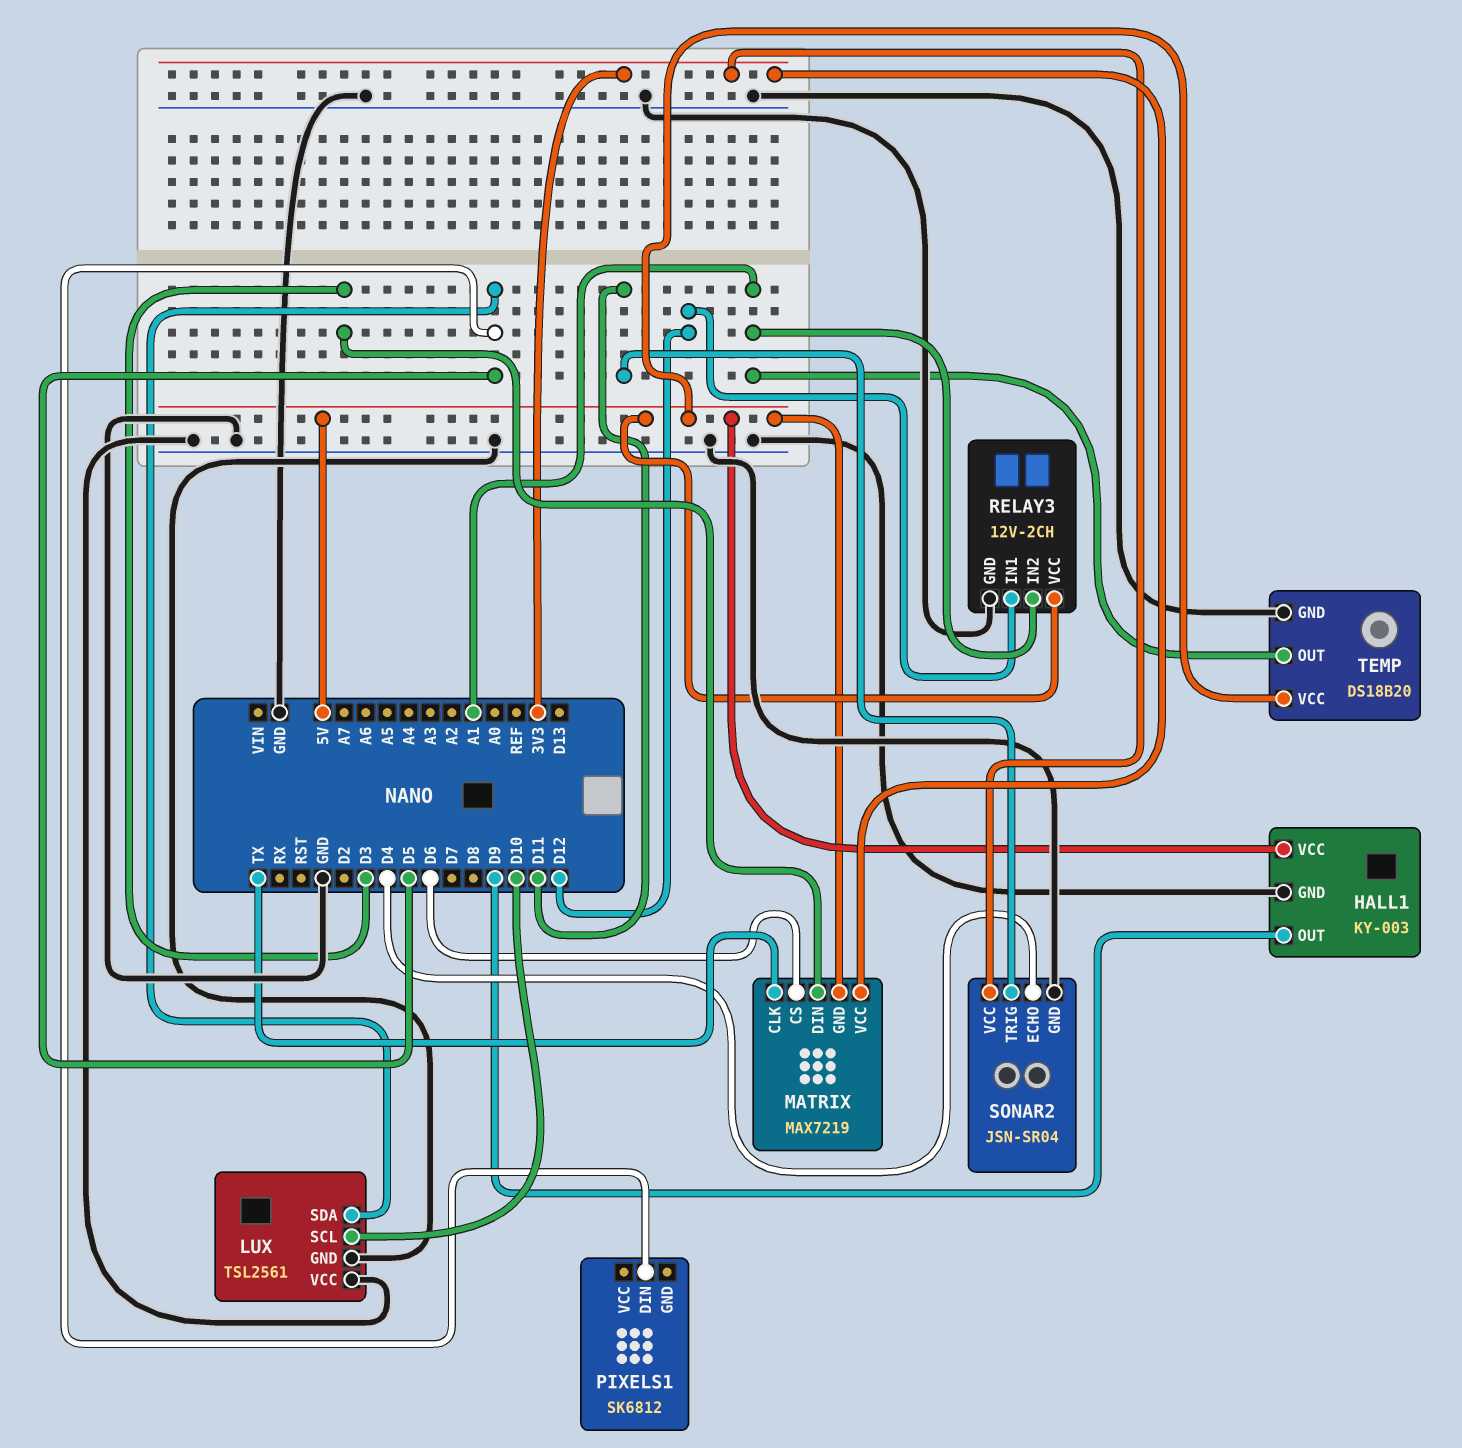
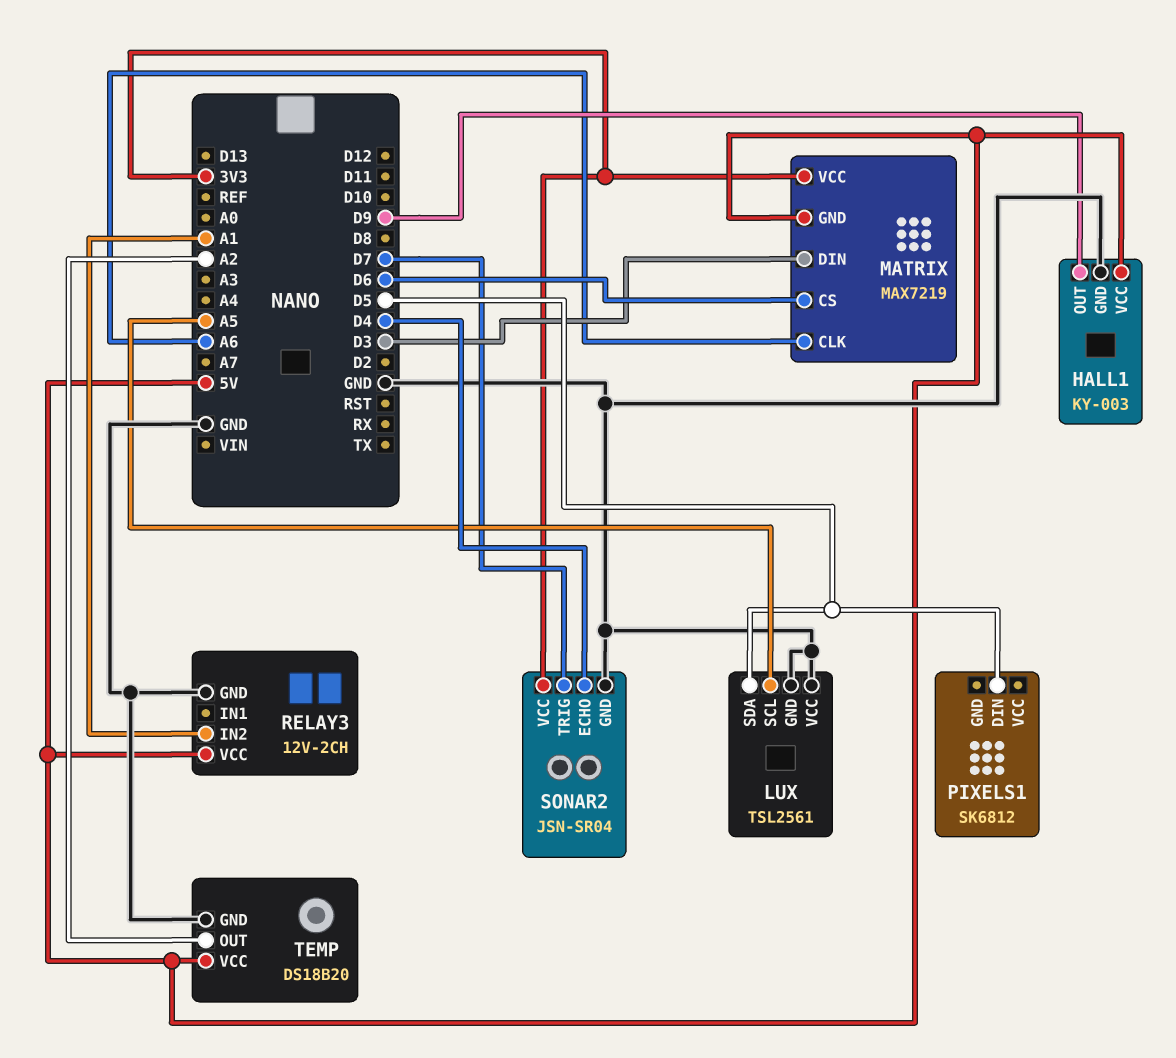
LUX pin SCL: D10 -> A5
MATRIX pin CLK: TX -> A6
RELAY3 pin IN1: D12 -> none
SONAR2 pin TRIG: D11 -> D7
TEMP pin OUT: A1 -> A2

